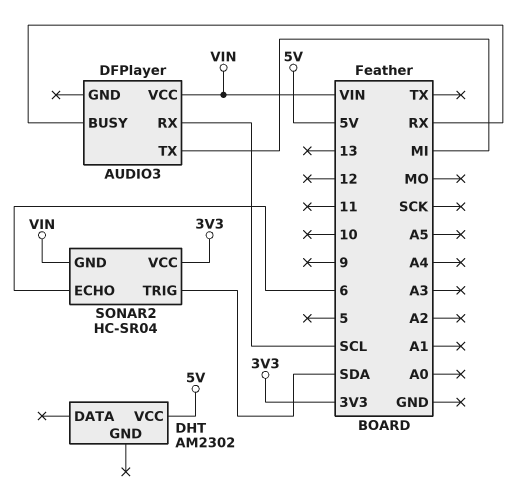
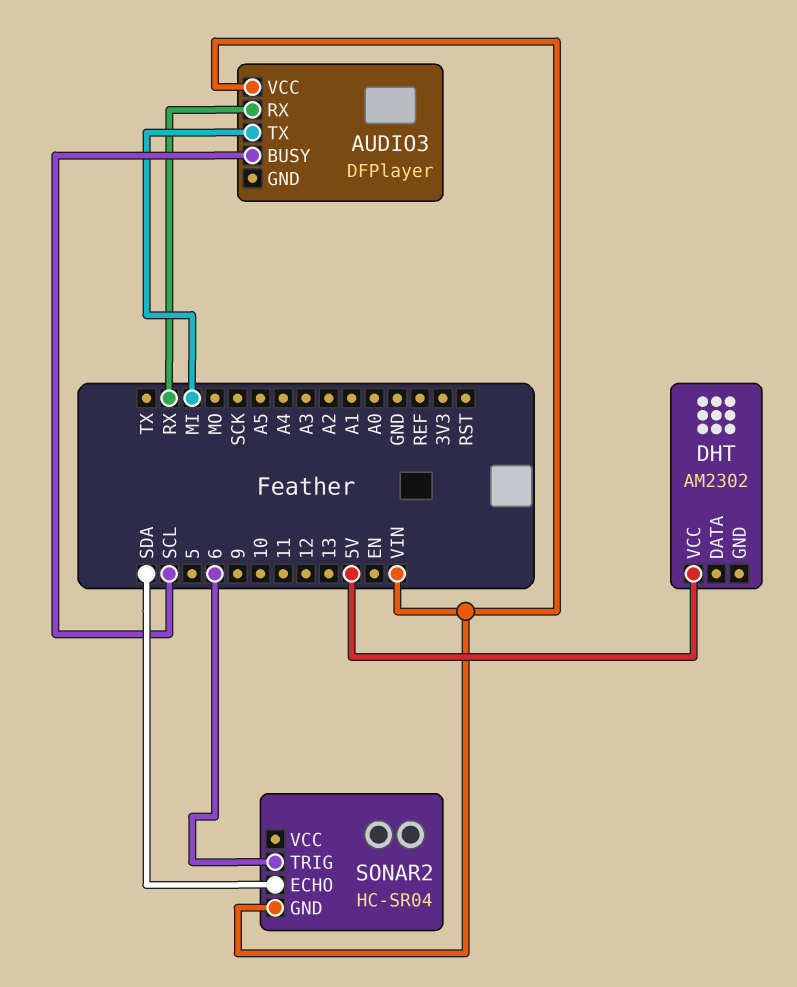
AUDIO3 pin BUSY: RX -> SCL
AUDIO3 pin RX: SCL -> RX
SONAR2 pin ECHO: 6 -> SDA
SONAR2 pin TRIG: SDA -> 6
SONAR2 pin VCC: 3V3 -> none

